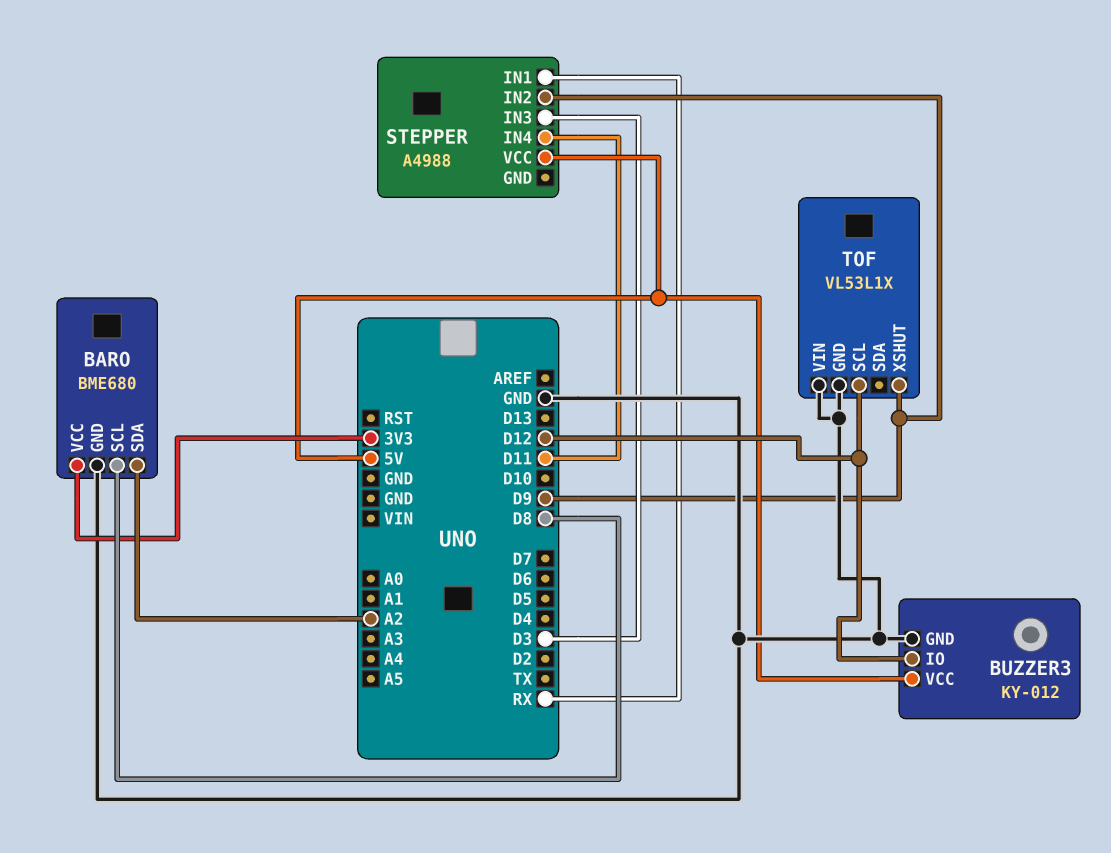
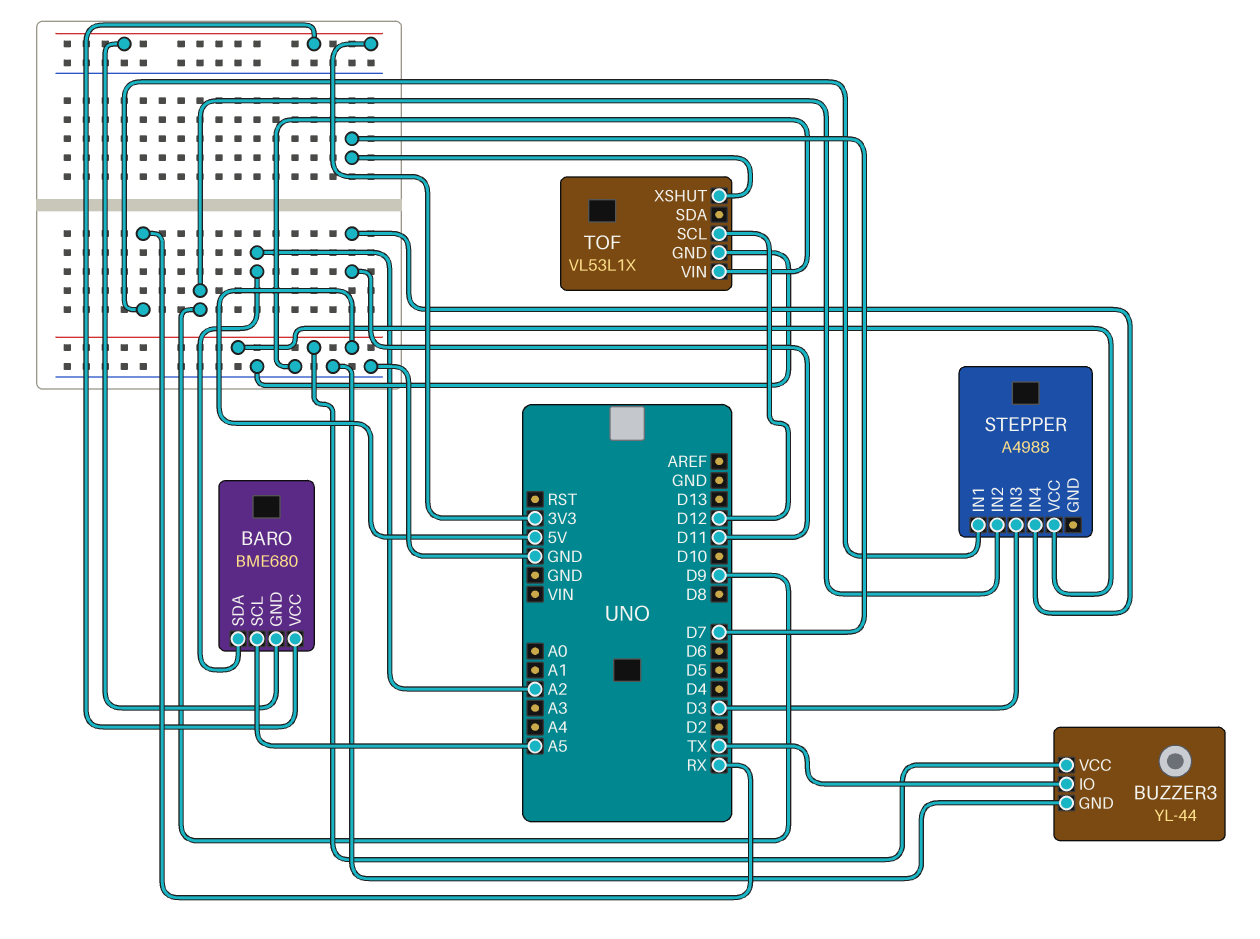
BARO pin GND: GND -> 3V3
BARO pin SCL: D8 -> A5
BUZZER3: KY-012 -> YL-44
BUZZER3 pin IO: D12 -> TX
TOF pin XSHUT: D9 -> D7

